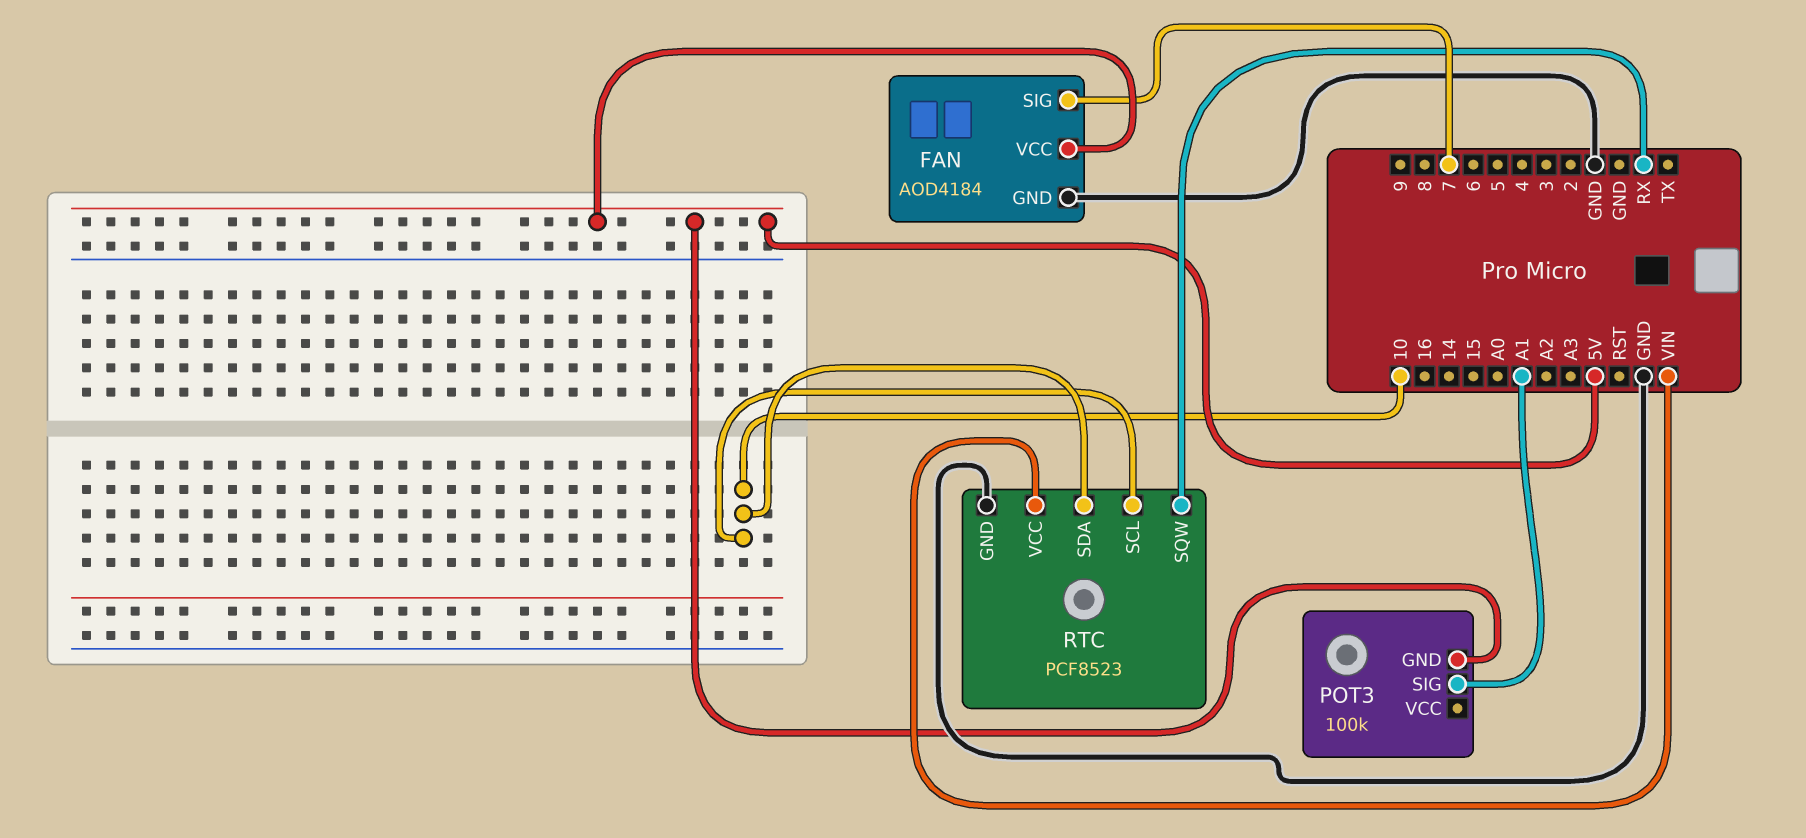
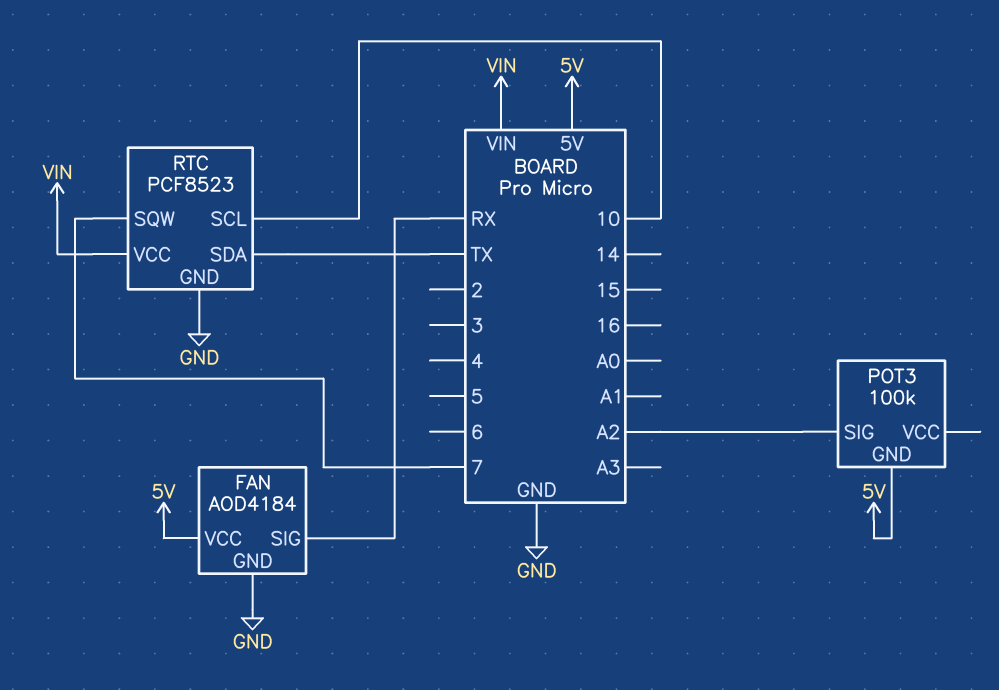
FAN pin SIG: 7 -> RX
POT3 pin SIG: A1 -> A2
RTC pin SDA: 10 -> TX
RTC pin SQW: RX -> 7

